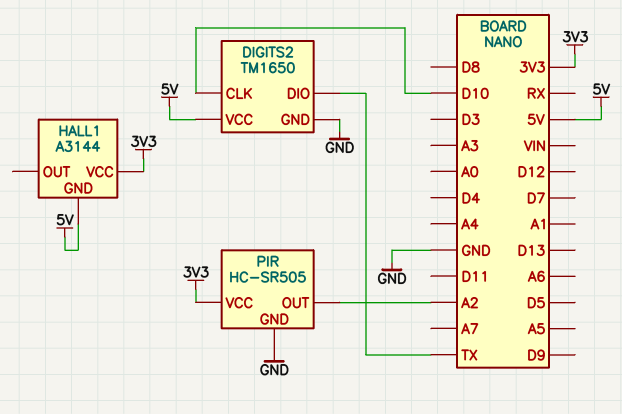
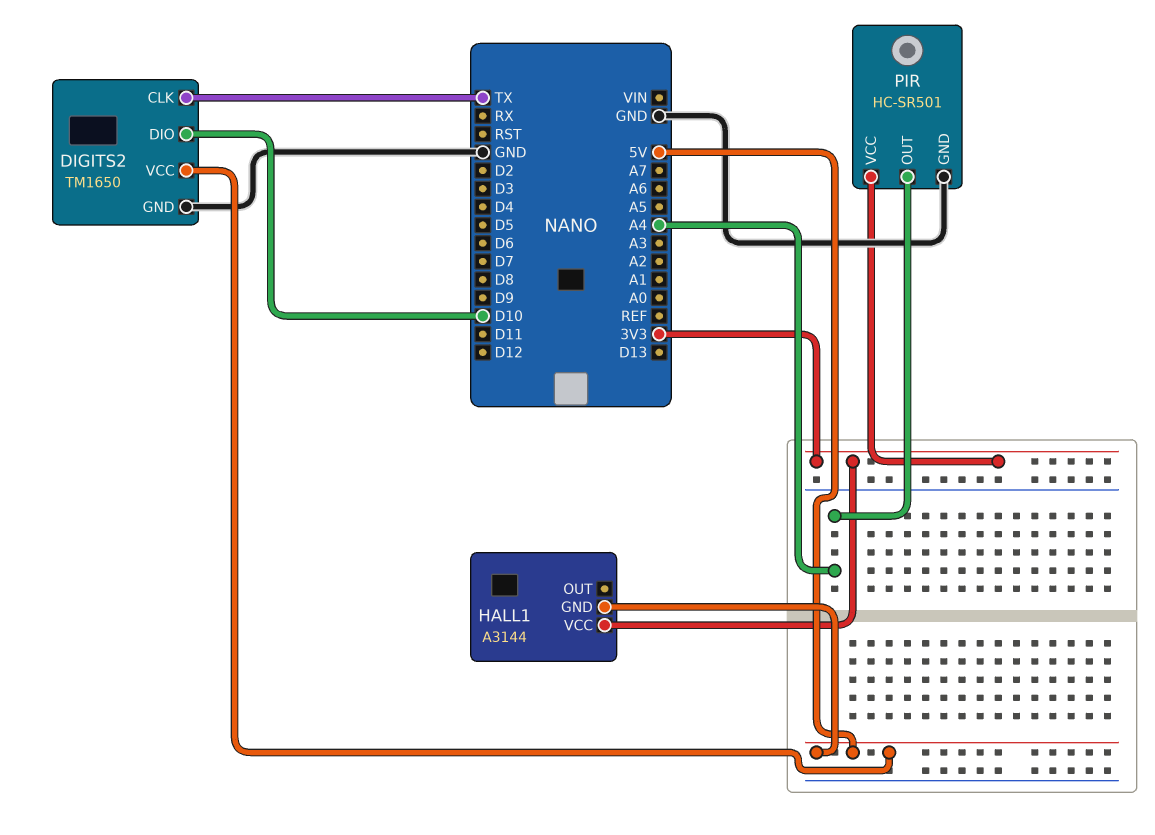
DIGITS2 pin CLK: D10 -> TX
DIGITS2 pin DIO: TX -> D10
PIR: HC-SR505 -> HC-SR501
PIR pin OUT: A2 -> A4

